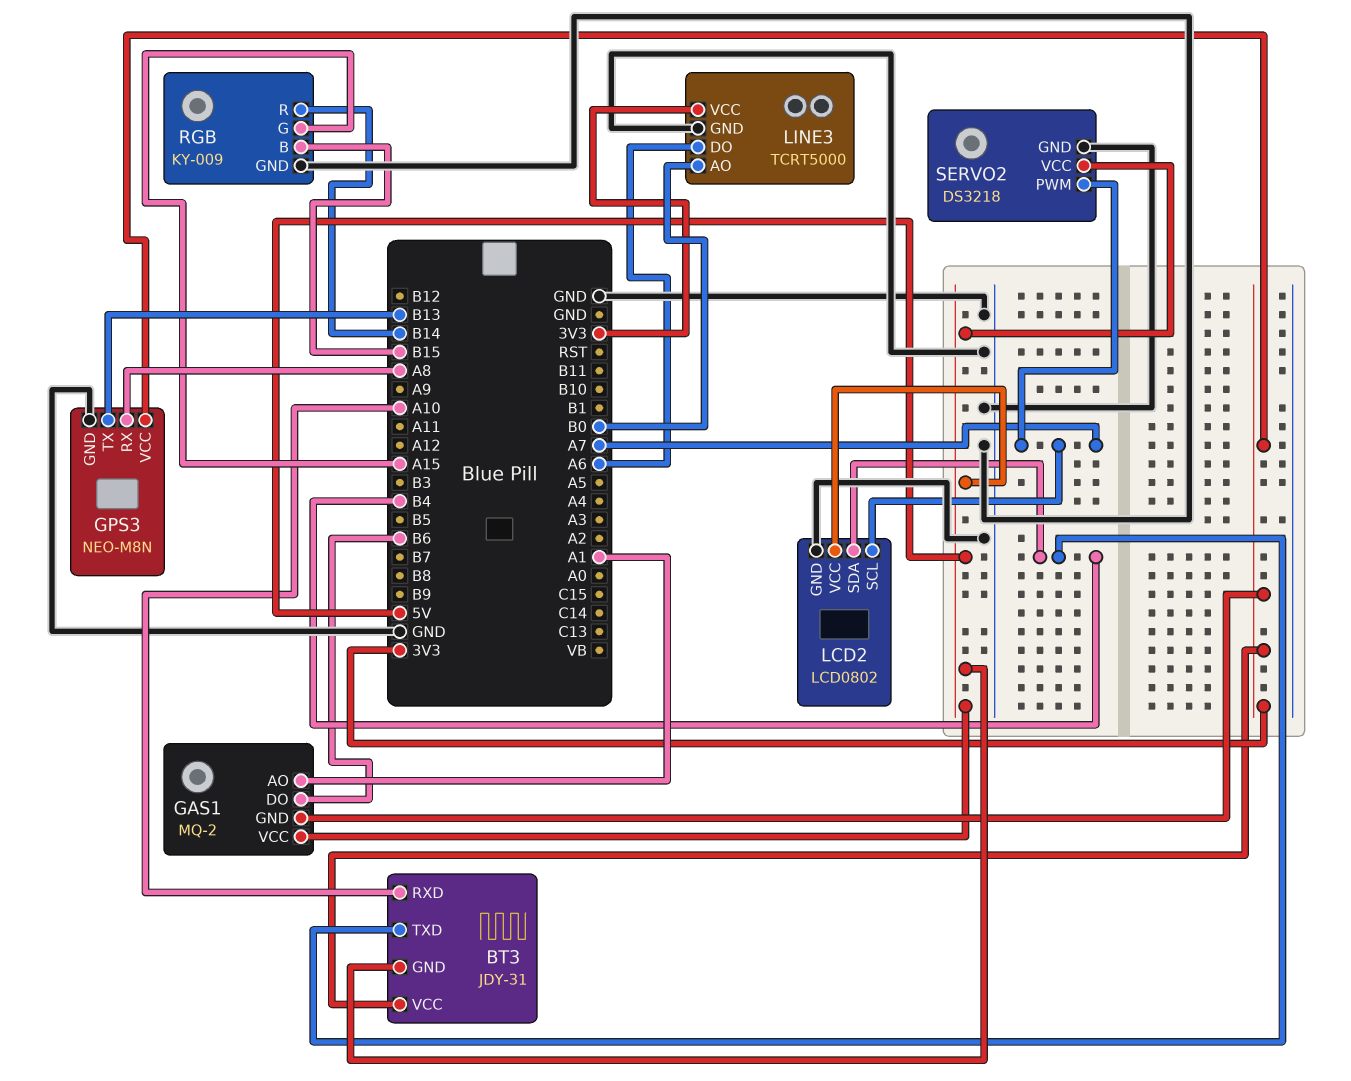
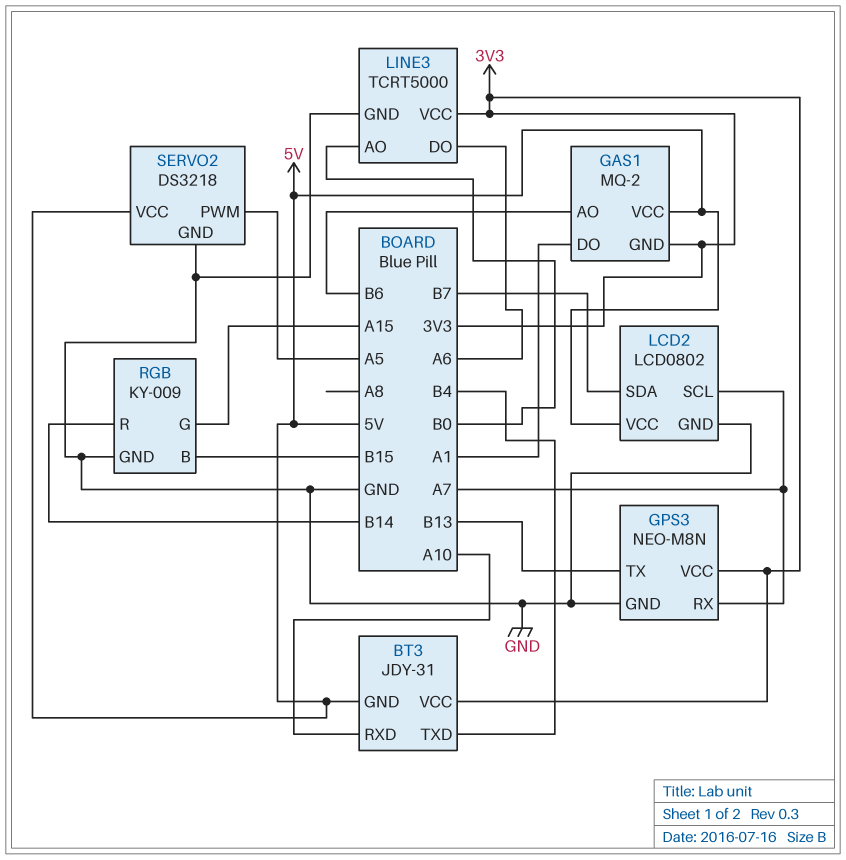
GAS1 pin AO: A1 -> B6
GAS1 pin DO: B6 -> A1
GPS3 pin RX: A8 -> A7
LCD2 pin SDA: B4 -> B7
SERVO2 pin PWM: A7 -> A5

